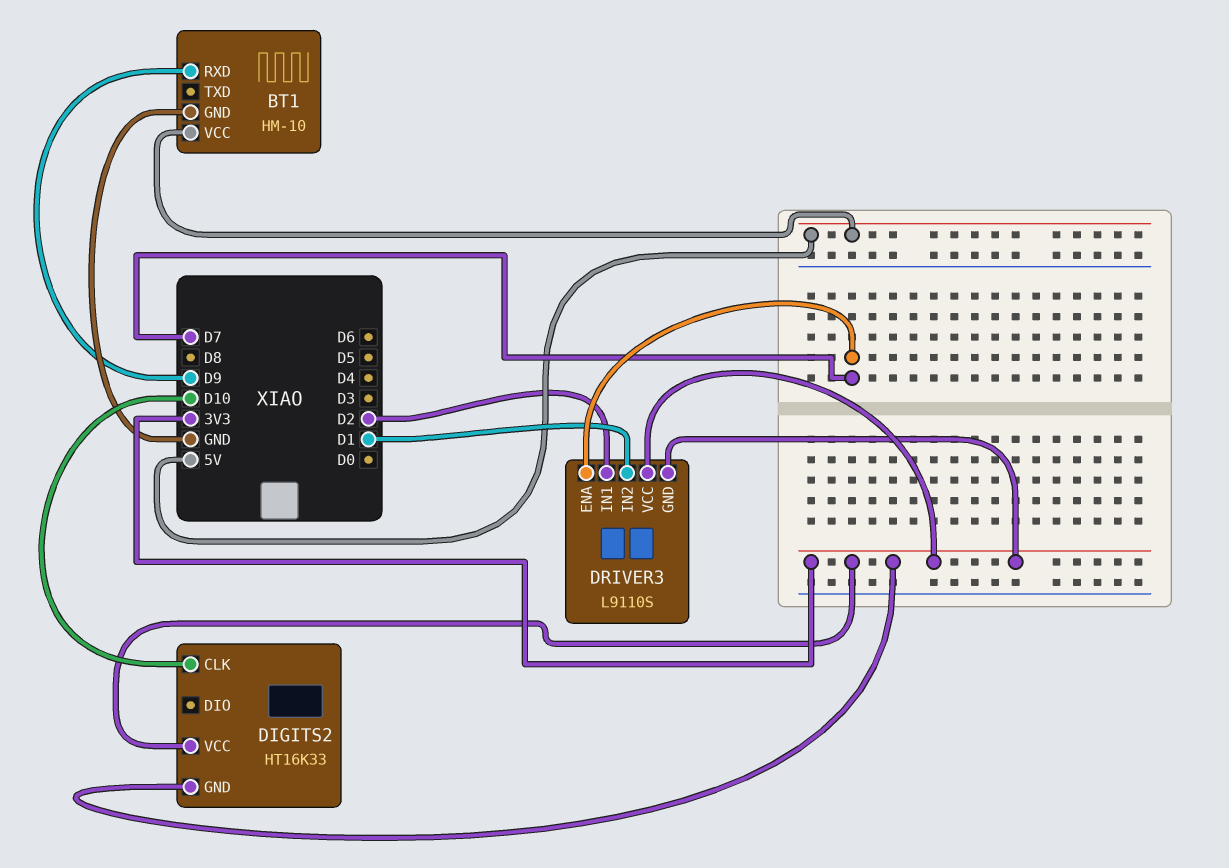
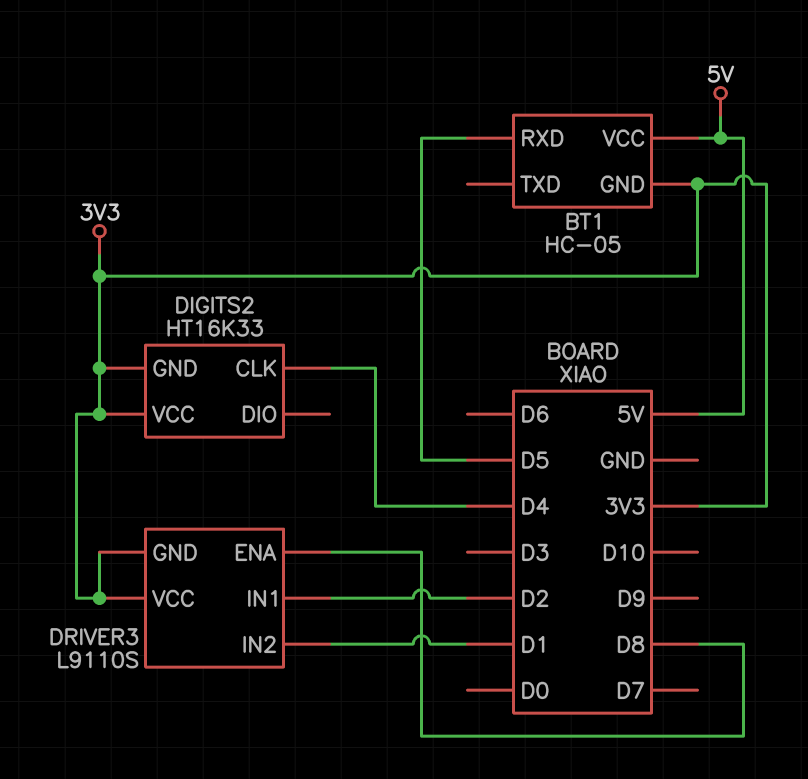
BT1: HM-10 -> HC-05
BT1 pin GND: GND -> 3V3
BT1 pin RXD: D9 -> D5
DIGITS2 pin CLK: D10 -> D4
DRIVER3 pin ENA: D7 -> D8

